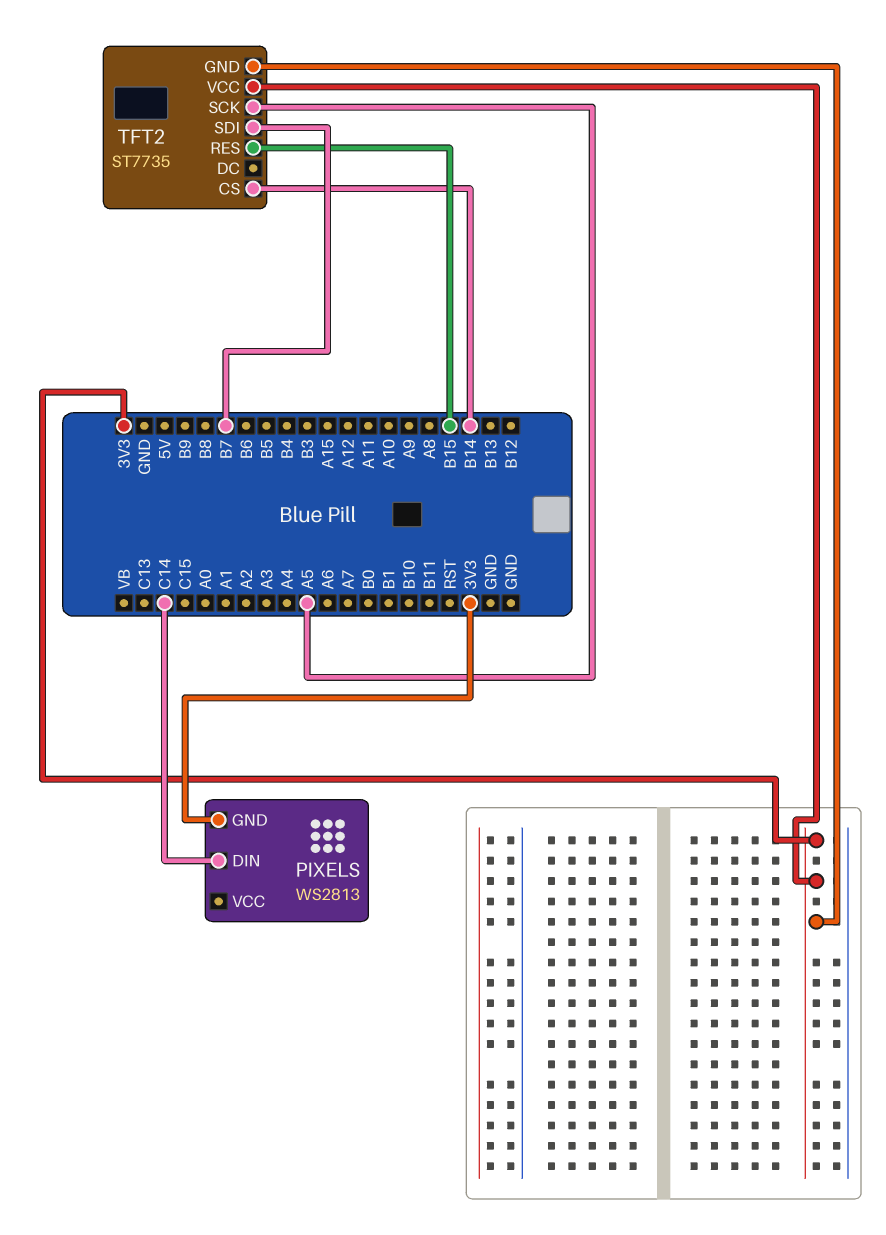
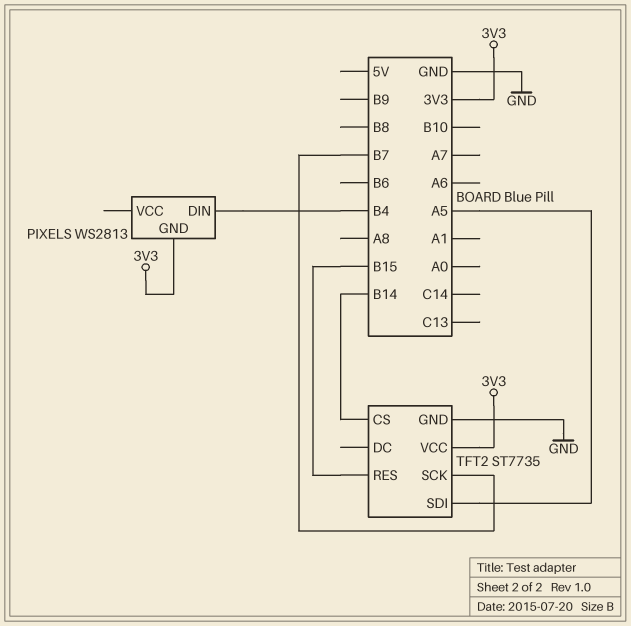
PIXELS pin DIN: C14 -> B4
TFT2 pin GND: 3V3 -> GND
TFT2 pin SCK: A5 -> B7
TFT2 pin SDI: B7 -> A5

